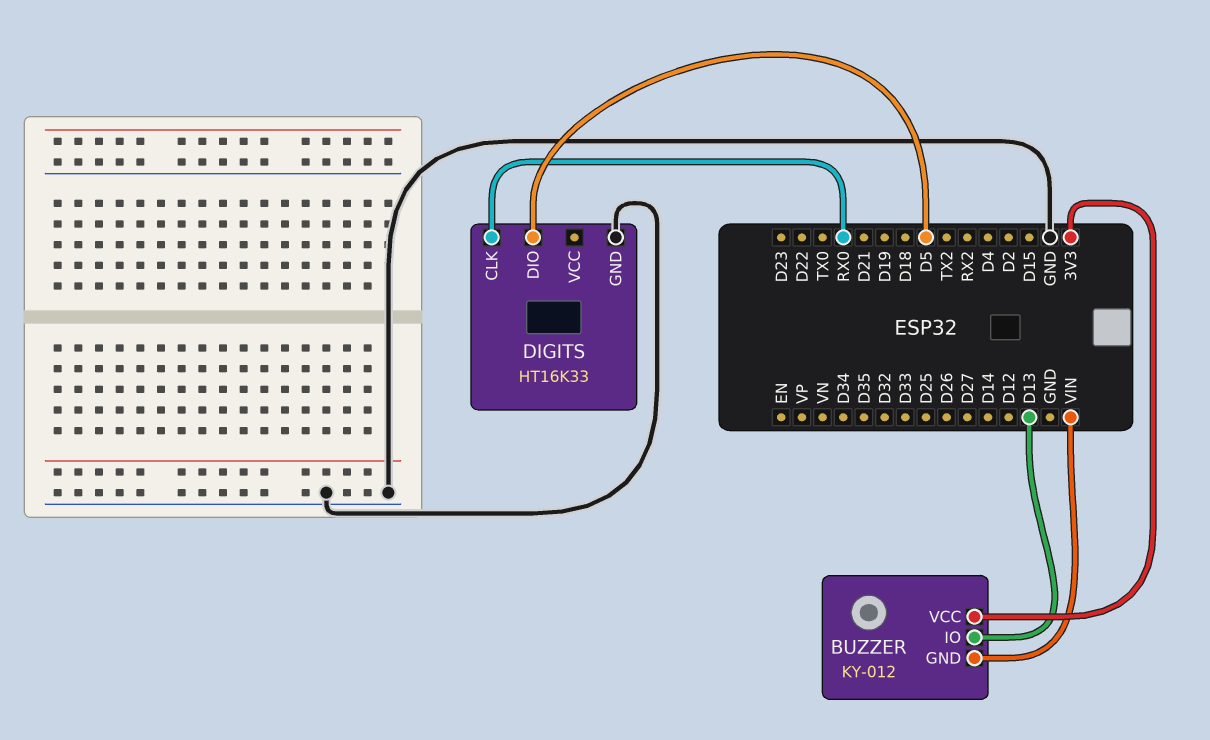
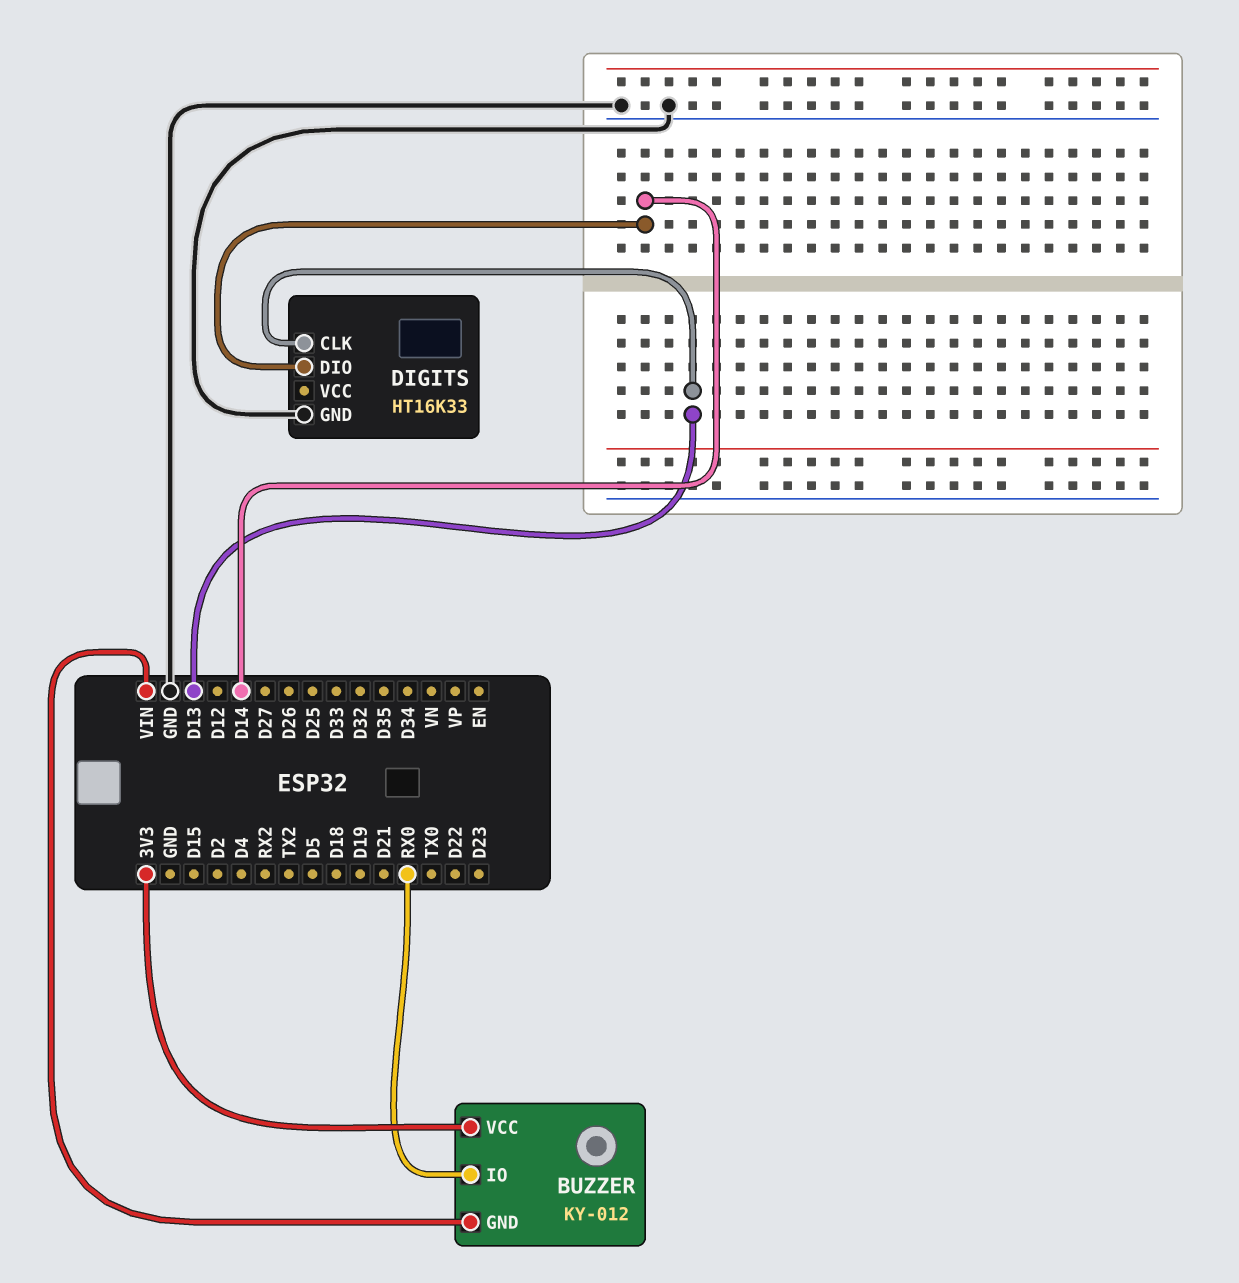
BUZZER pin IO: D13 -> RX0
DIGITS pin CLK: RX0 -> D13
DIGITS pin DIO: D5 -> D14

